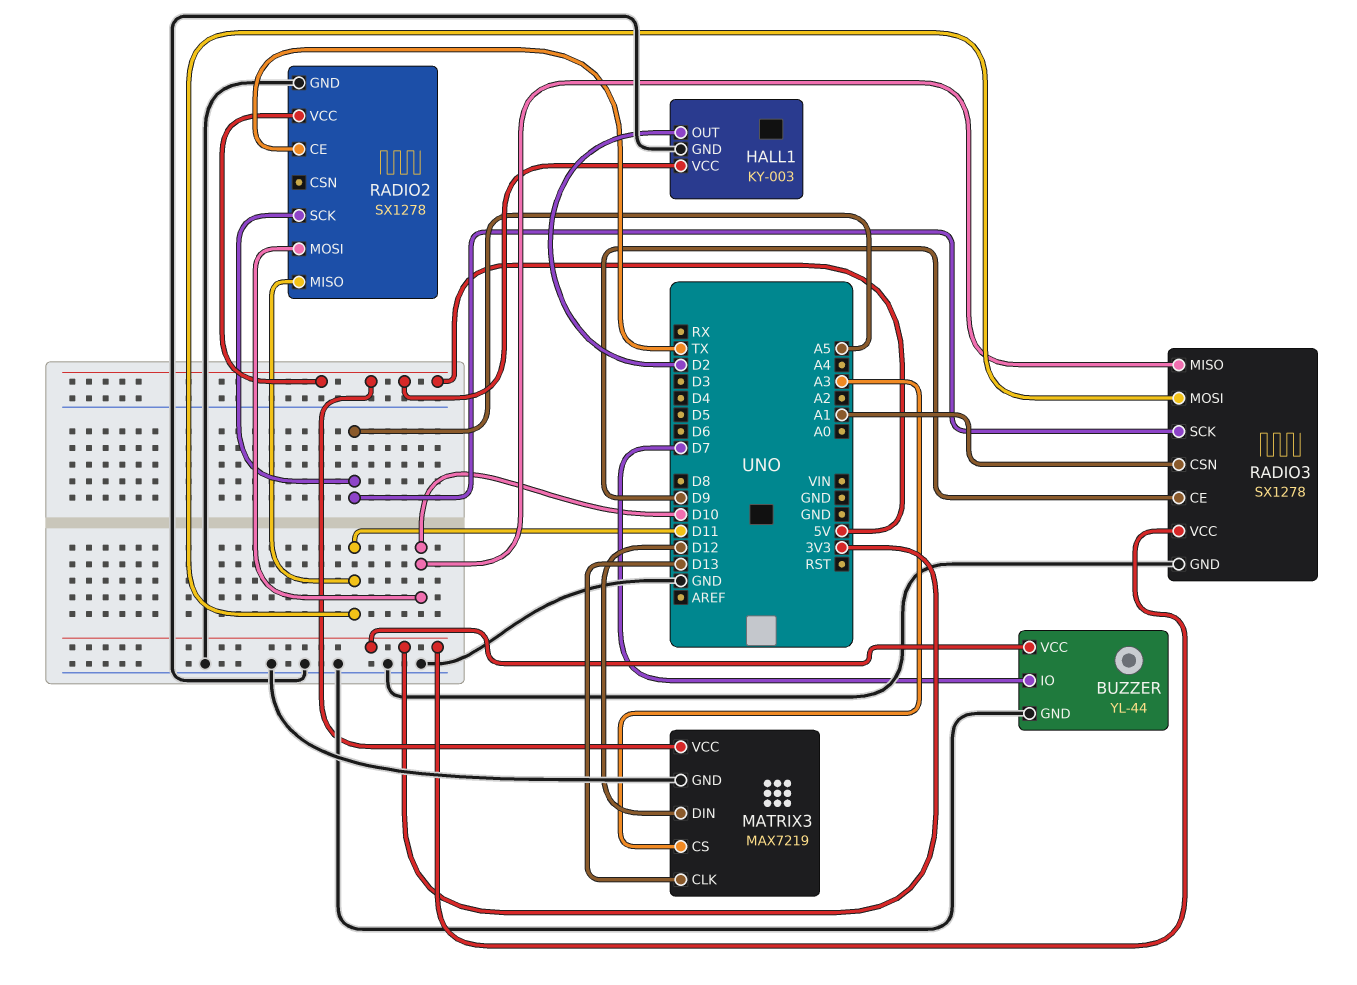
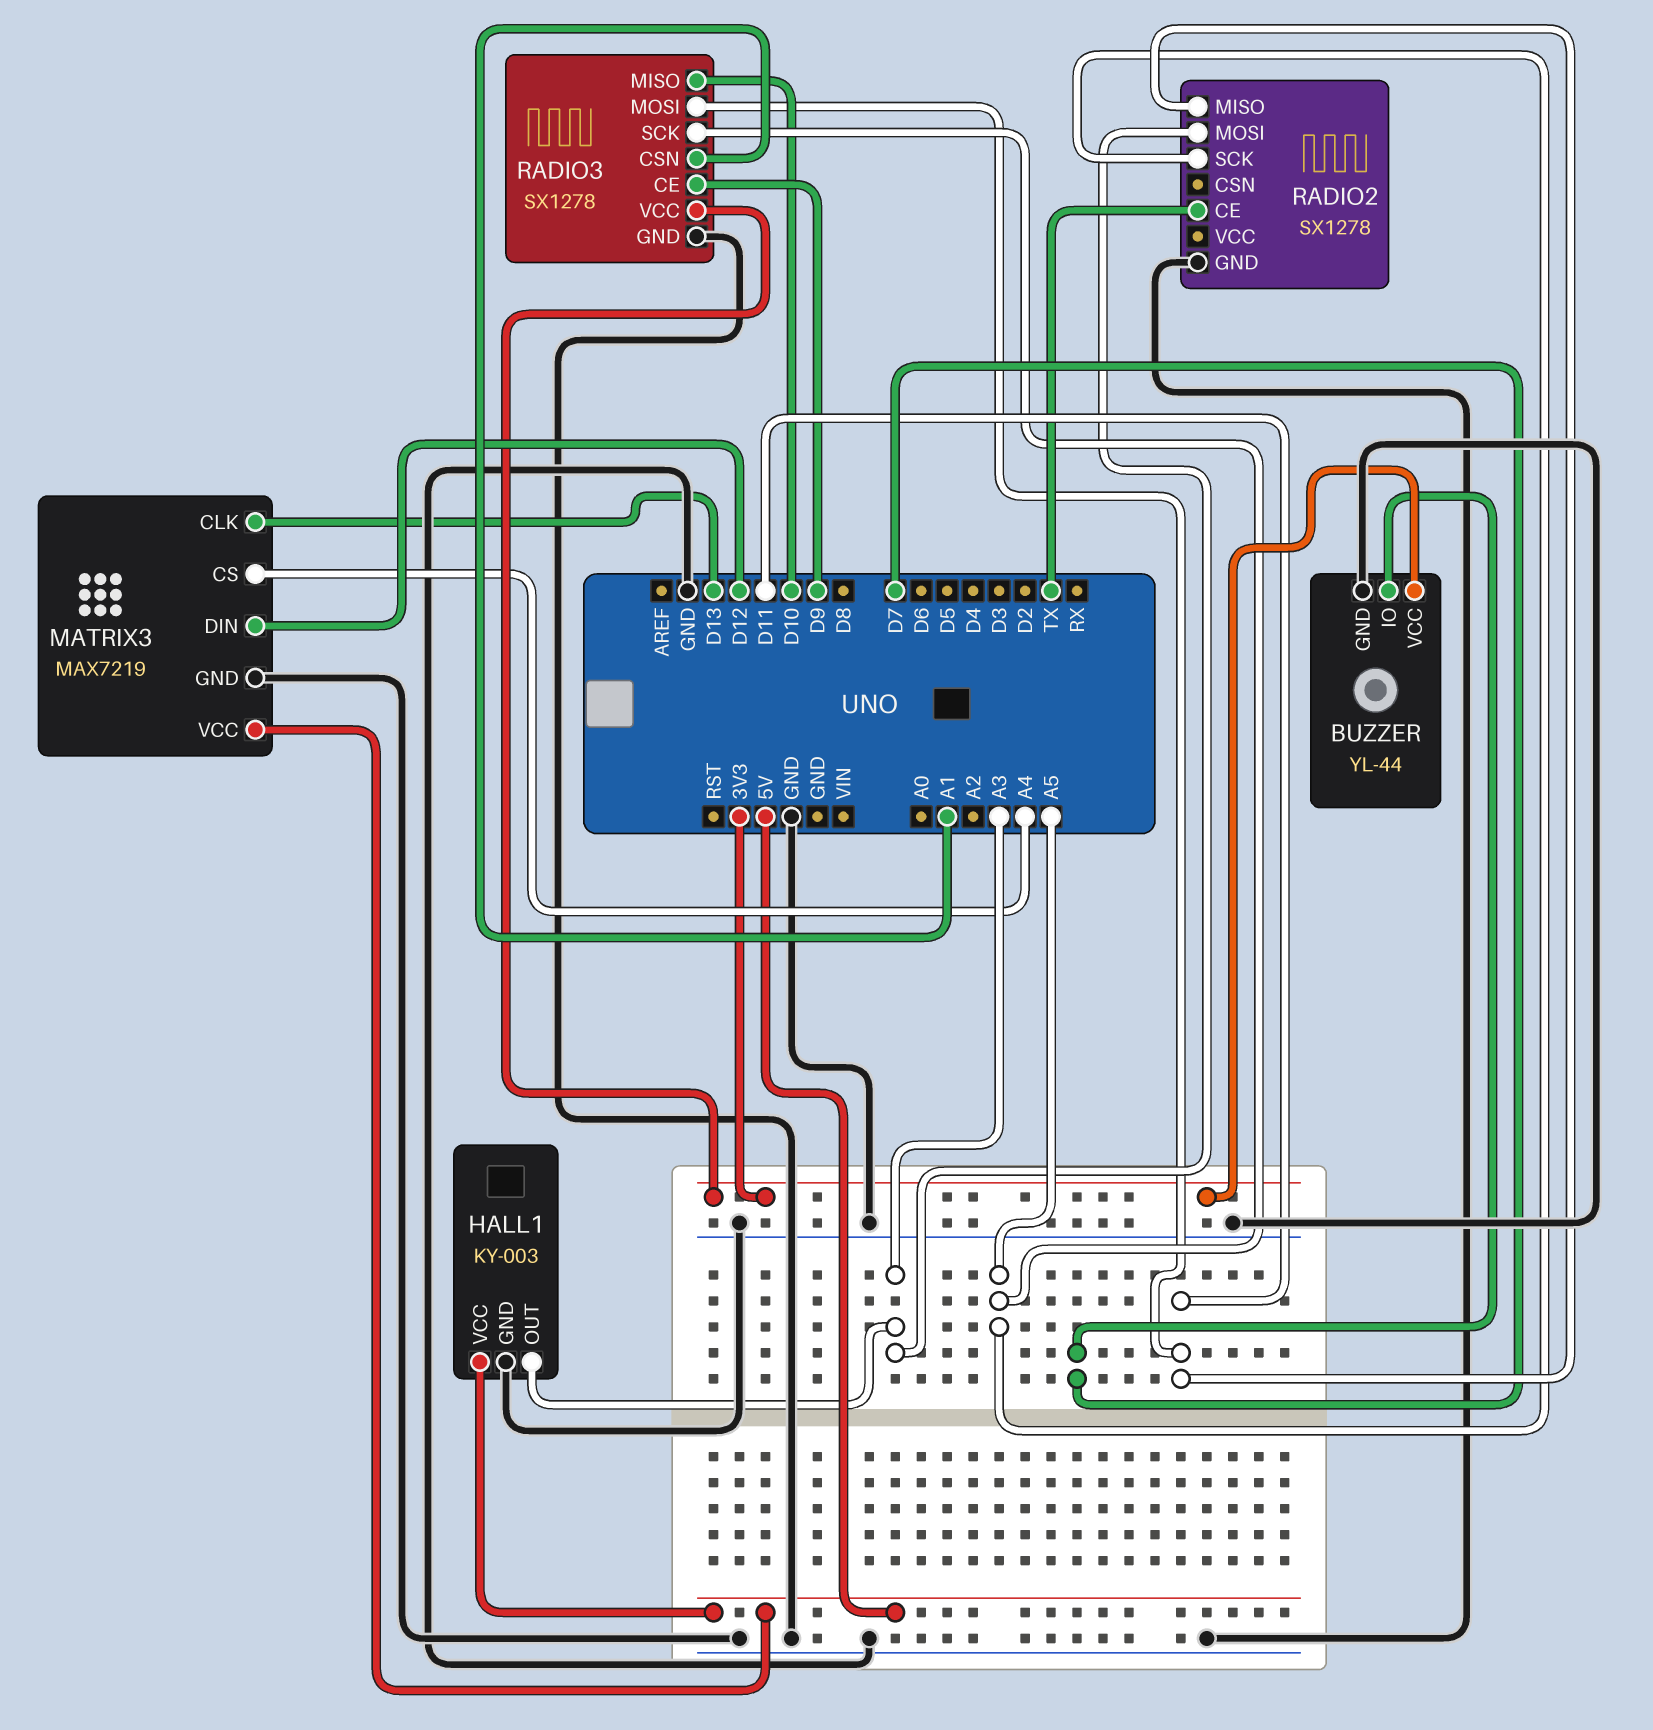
HALL1 pin OUT: D2 -> A3
MATRIX3 pin CS: A3 -> A4
RADIO2 pin MOSI: D10 -> A3
RADIO2 pin VCC: 5V -> none

